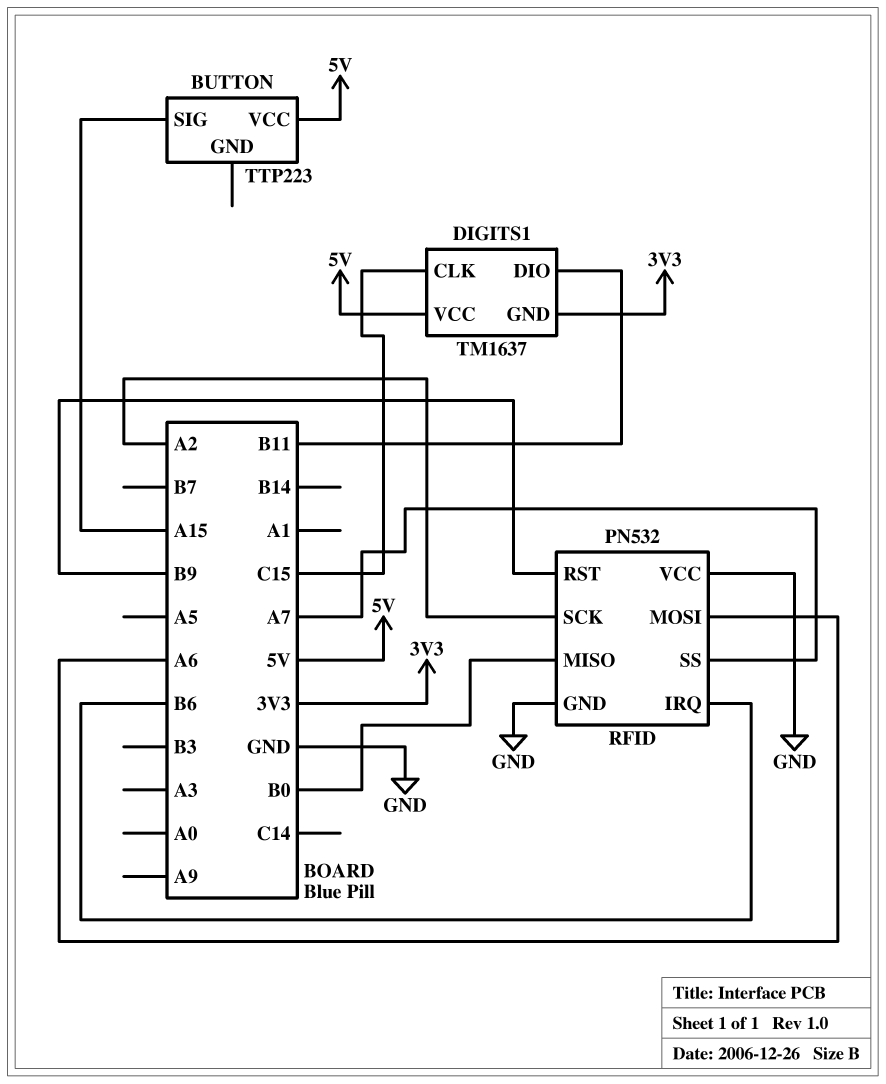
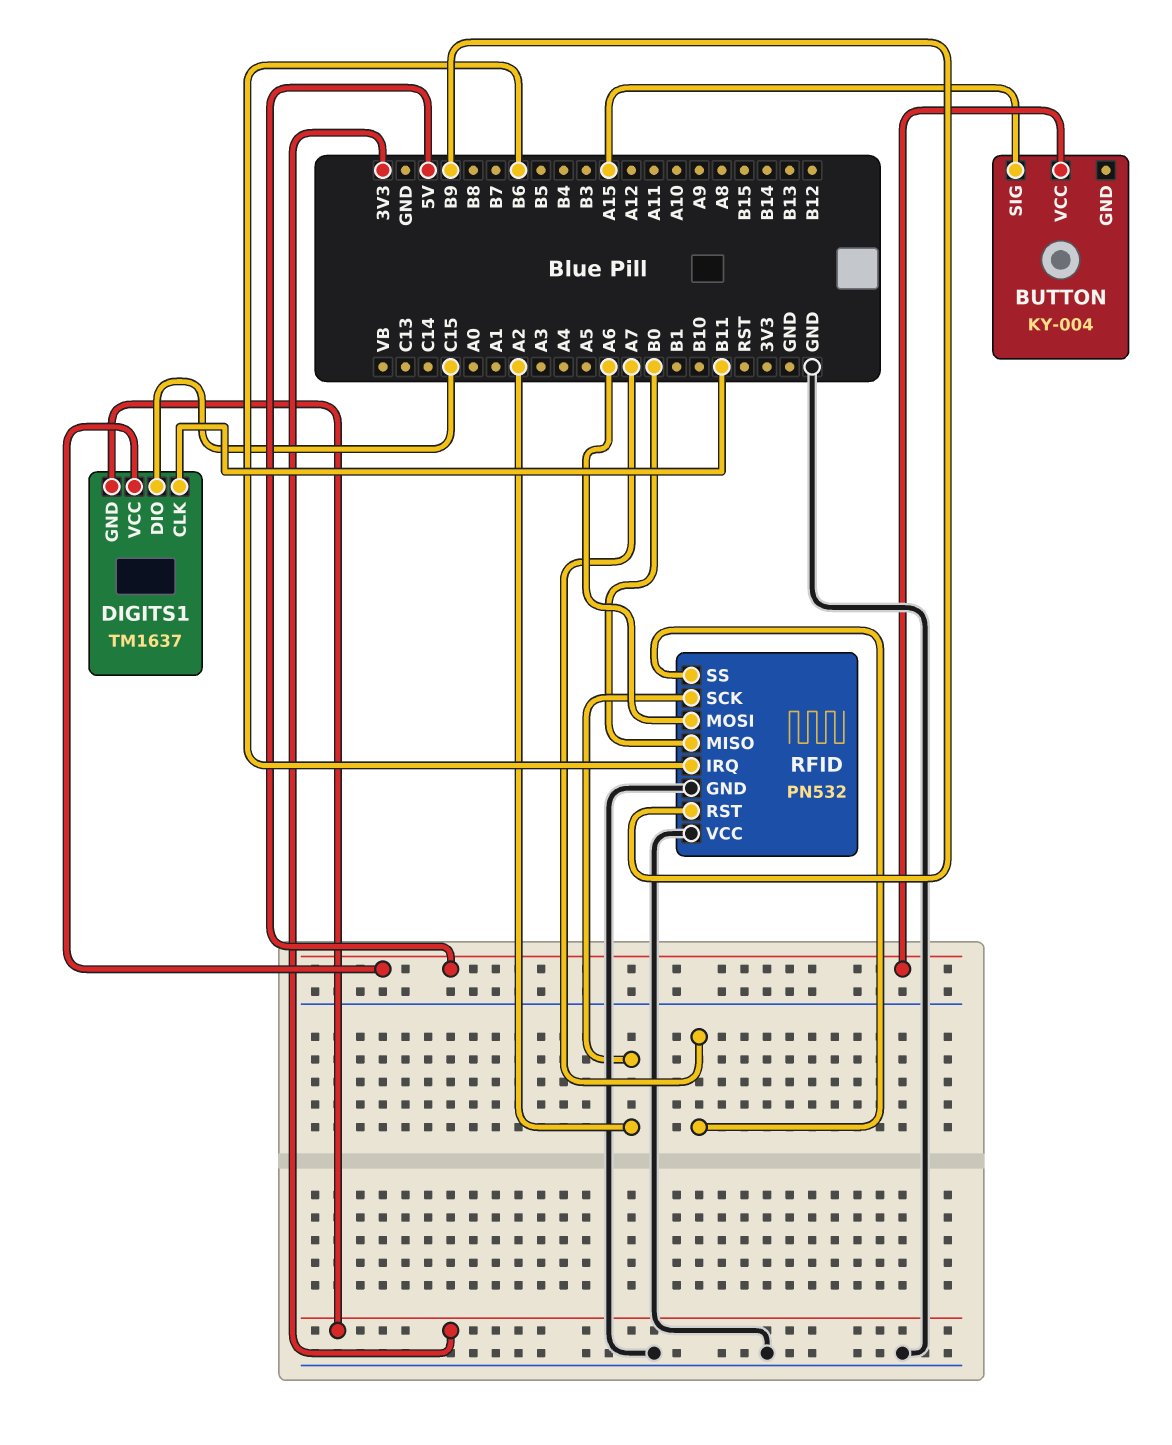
BUTTON: TTP223 -> KY-004
DIGITS1 pin CLK: C15 -> B11
DIGITS1 pin DIO: B11 -> C15

